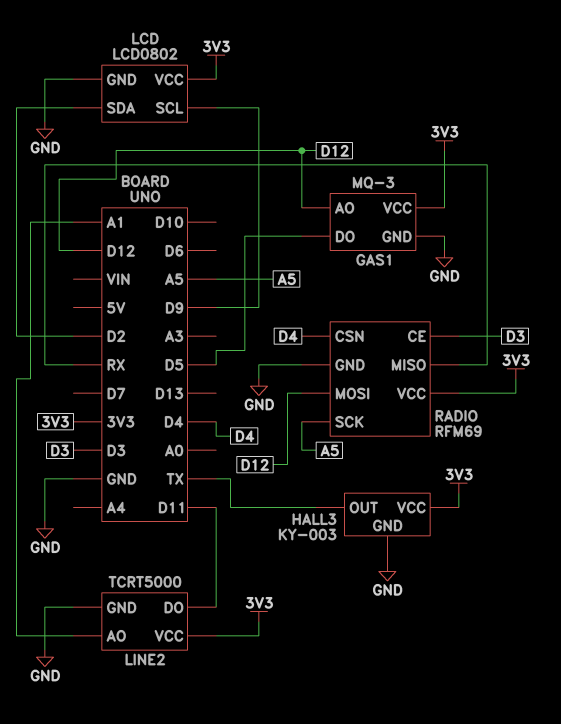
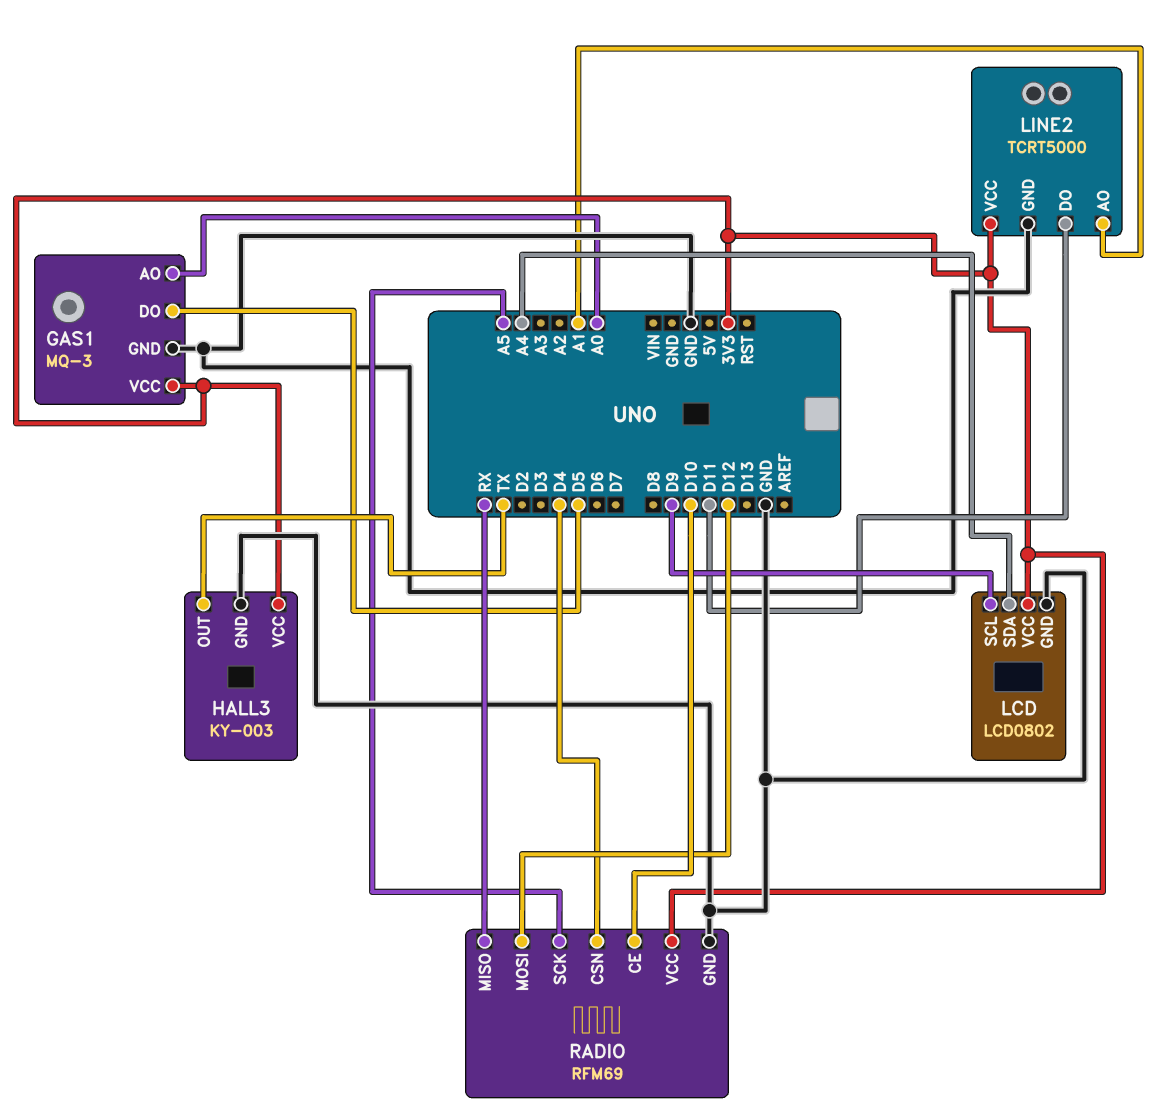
GAS1 pin AO: D12 -> A0
LCD pin SDA: D2 -> A4
RADIO pin CE: D3 -> D10

